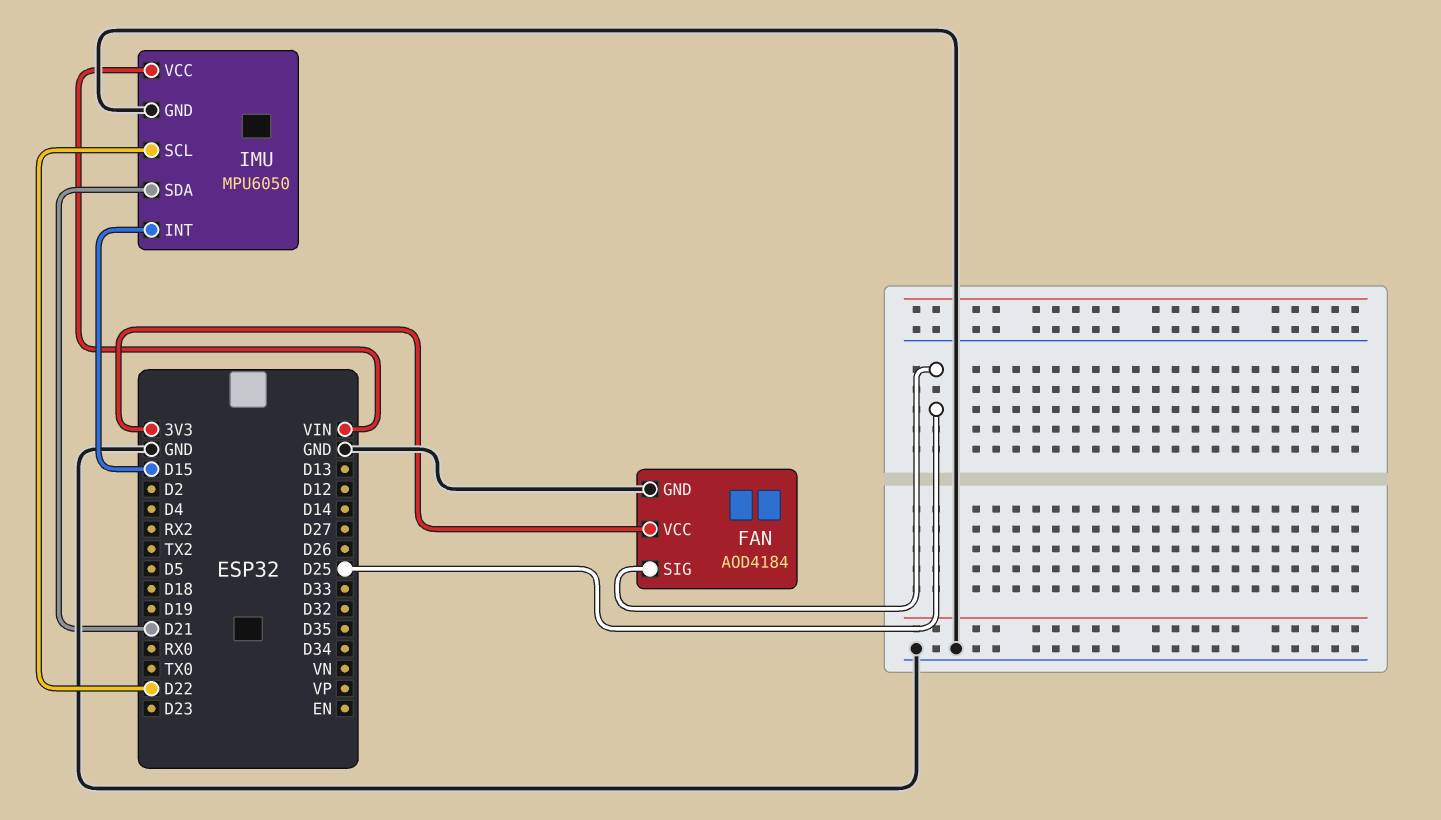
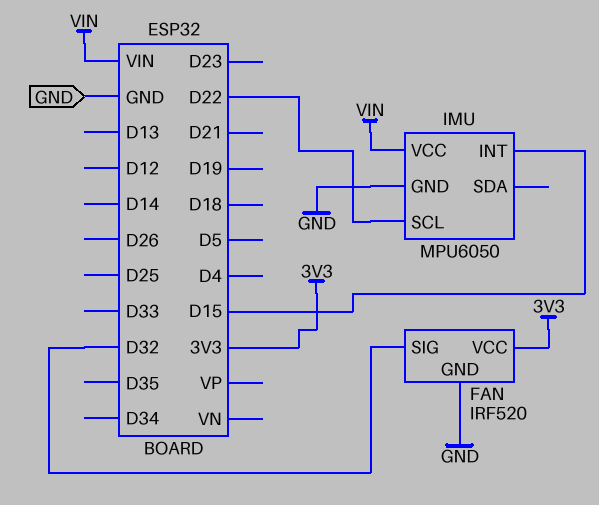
FAN: AOD4184 -> IRF520
FAN pin SIG: D25 -> D32
IMU pin SDA: D21 -> none

